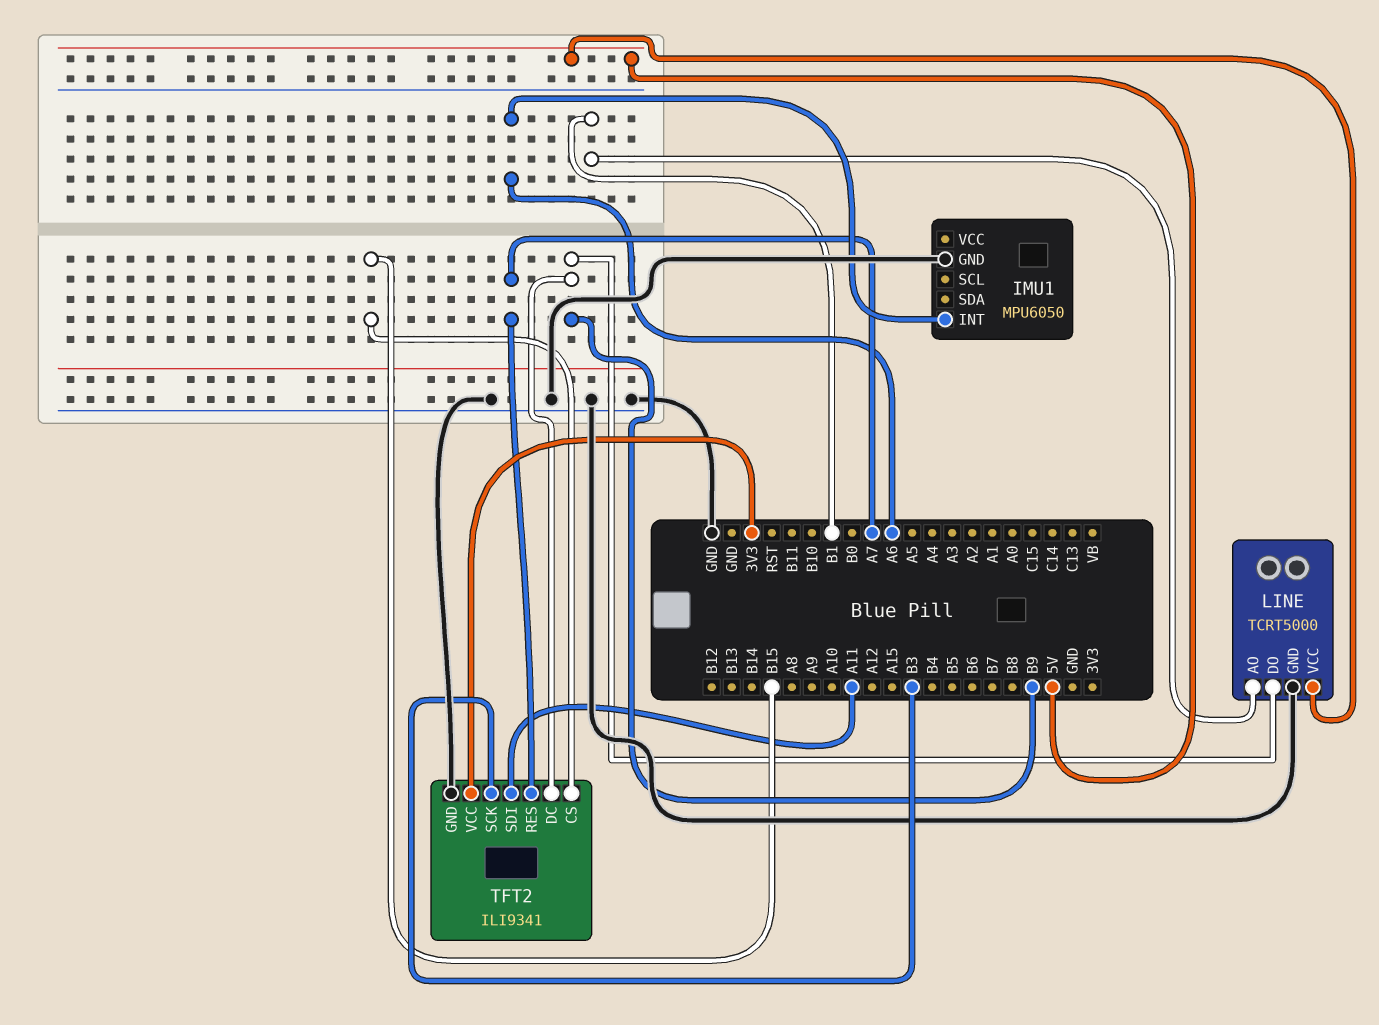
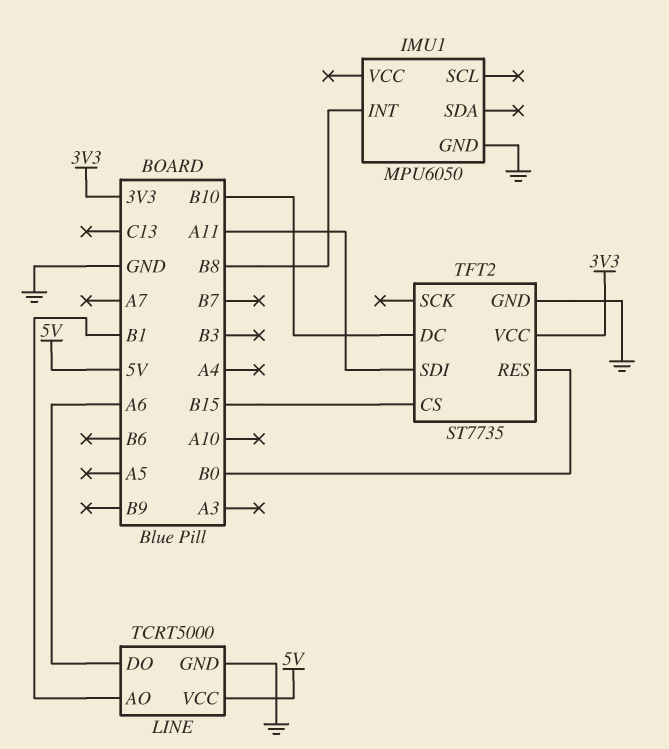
IMU1 pin INT: A6 -> B8
LINE pin DO: B9 -> A6
TFT2: ILI9341 -> ST7735
TFT2 pin DC: B9 -> B10
TFT2 pin RES: A7 -> B0
TFT2 pin SCK: B3 -> none

